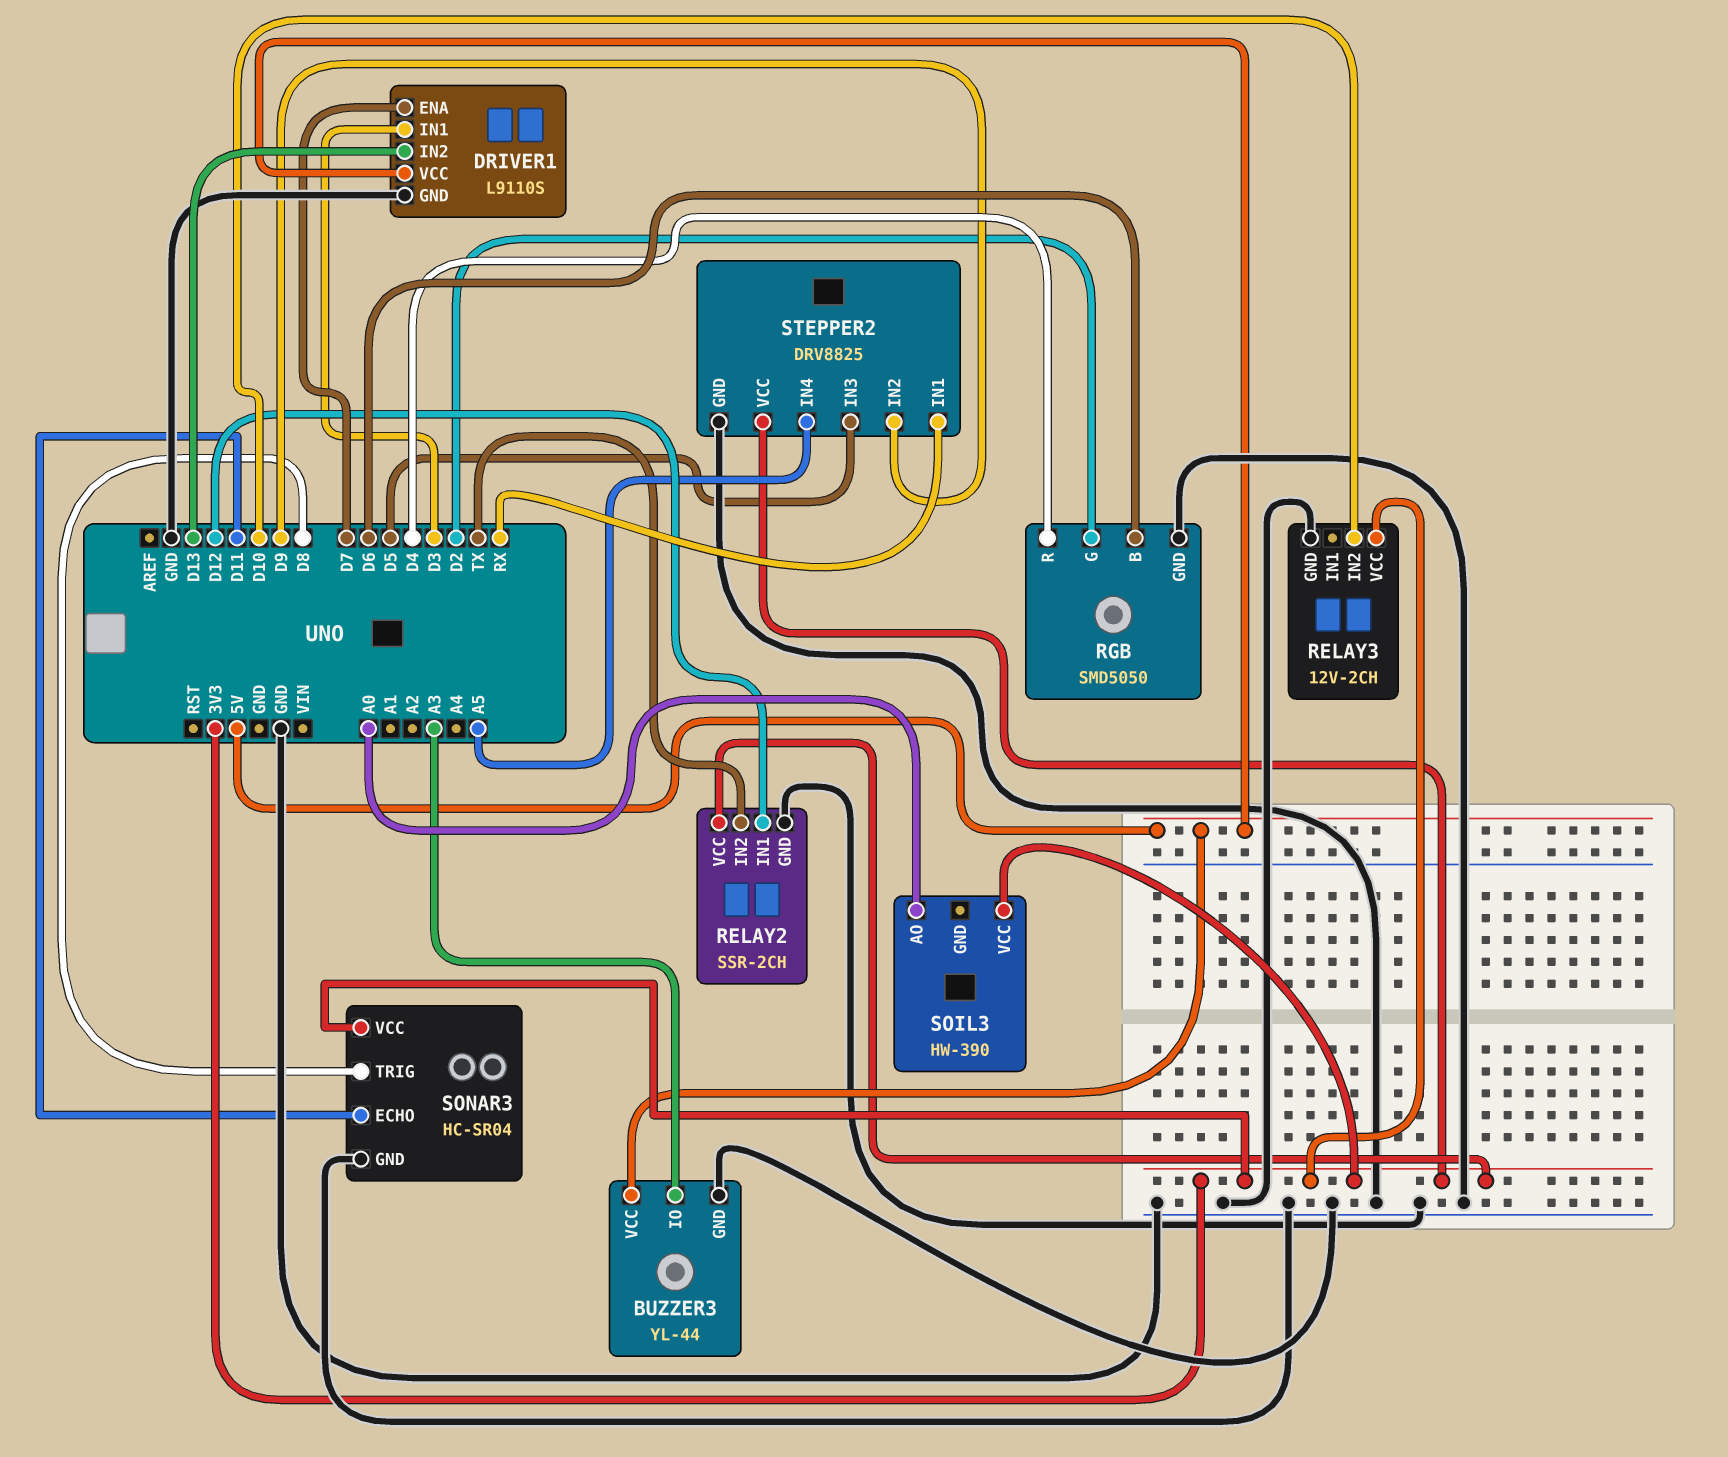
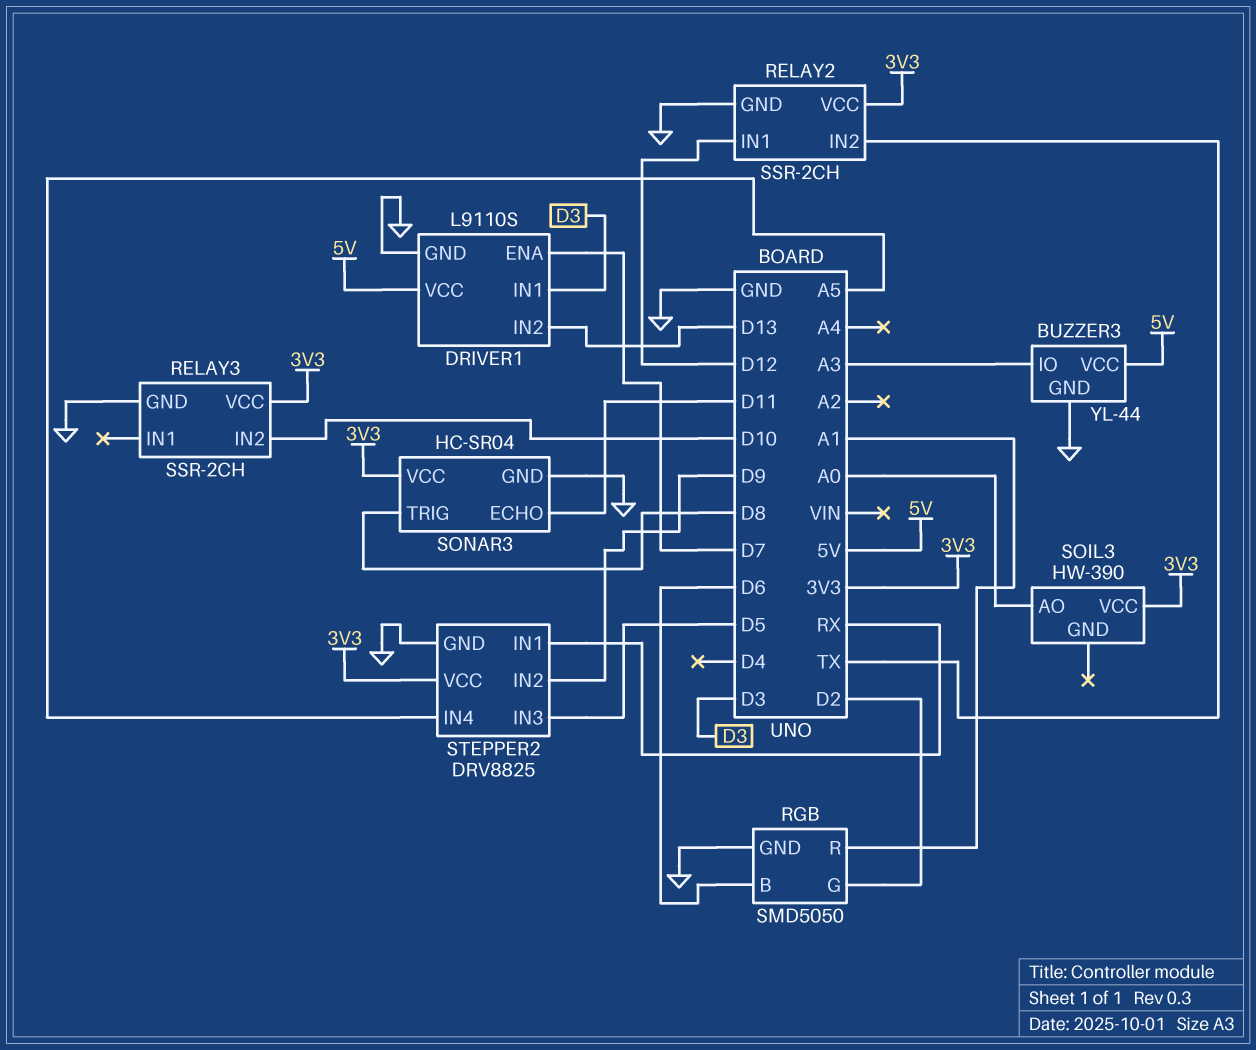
RELAY3: 12V-2CH -> SSR-2CH
RGB pin R: D4 -> A1

